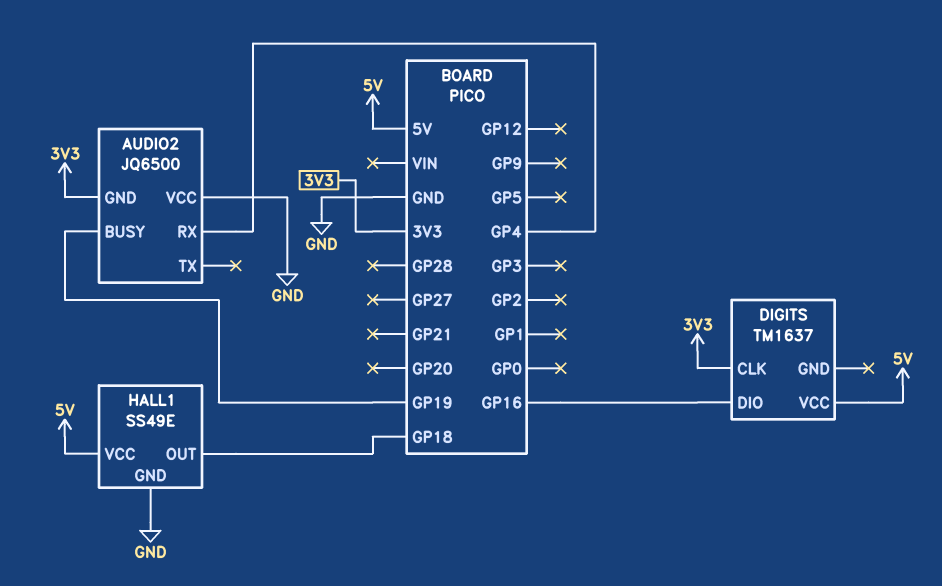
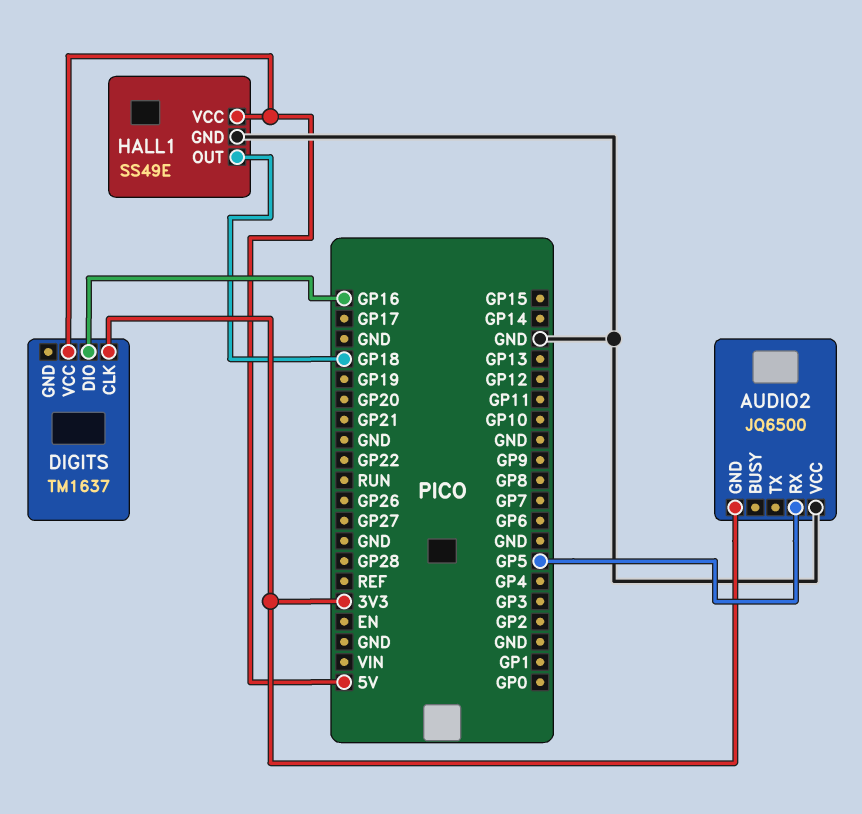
AUDIO2 pin BUSY: GP19 -> none
AUDIO2 pin RX: GP4 -> GP5

